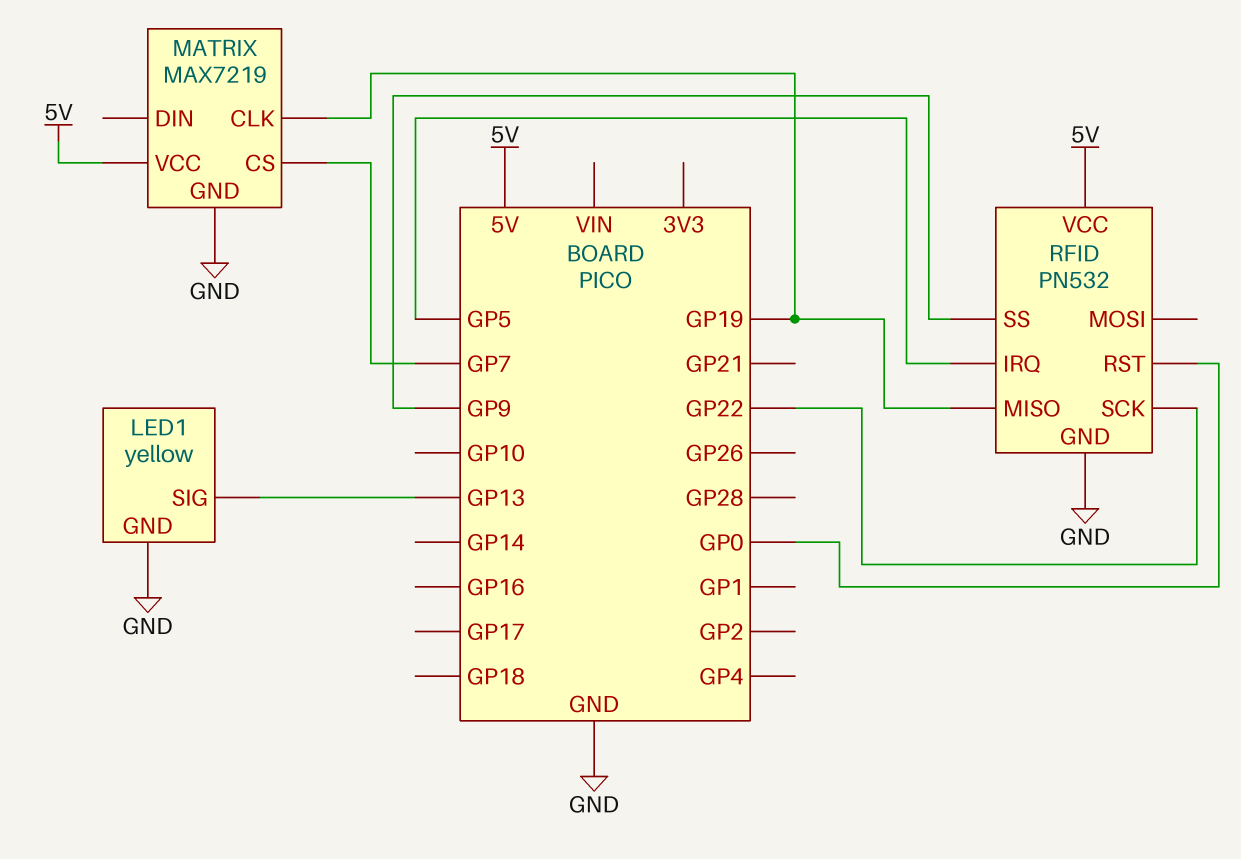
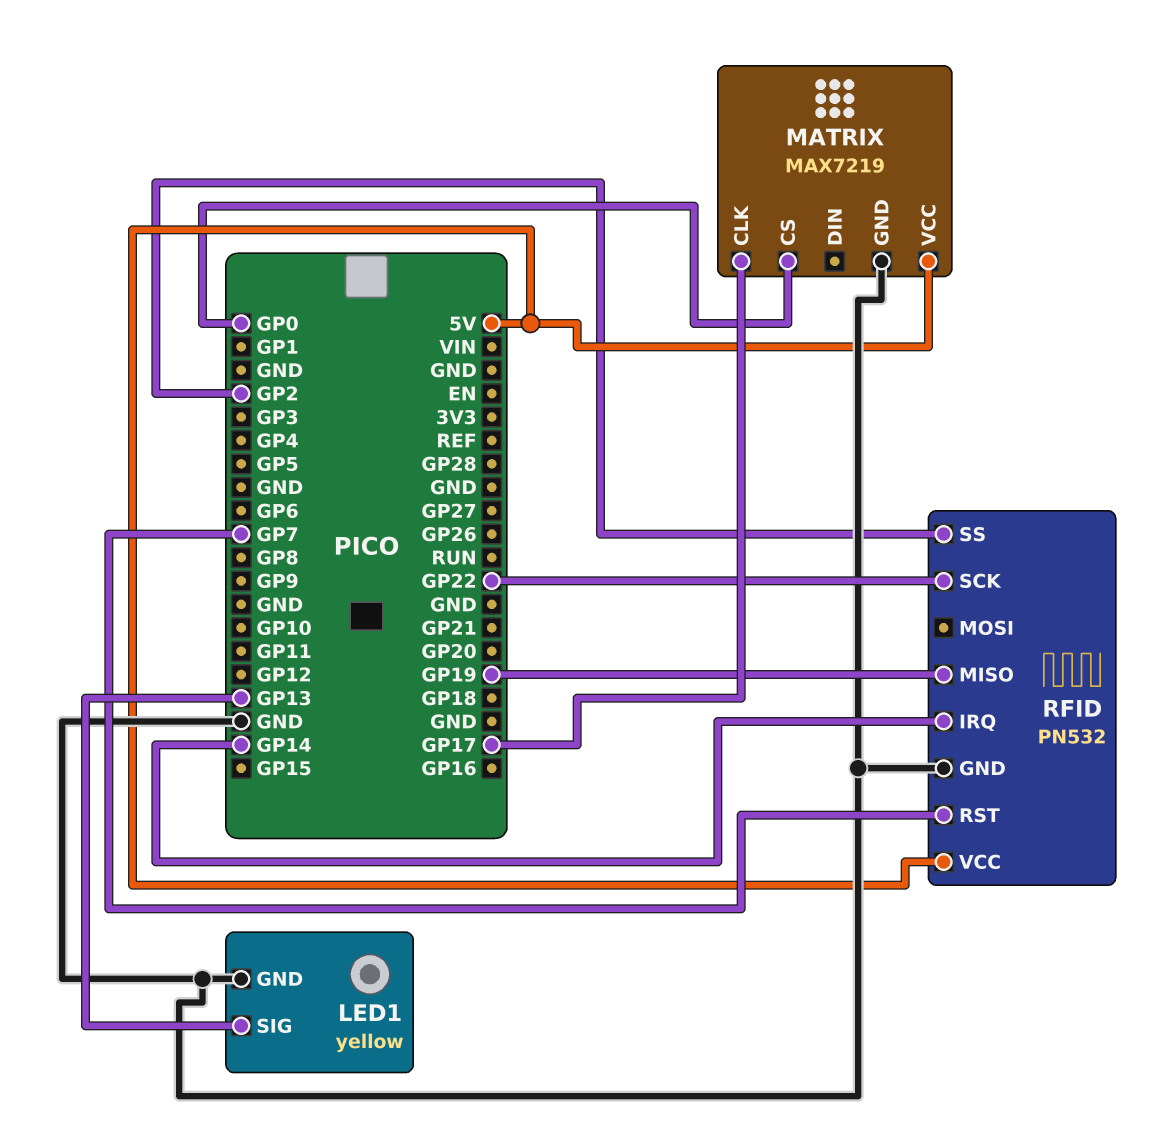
MATRIX pin CLK: GP19 -> GP17
MATRIX pin CS: GP7 -> GP0
RFID pin IRQ: GP5 -> GP14
RFID pin RST: GP0 -> GP7
RFID pin SS: GP9 -> GP2

